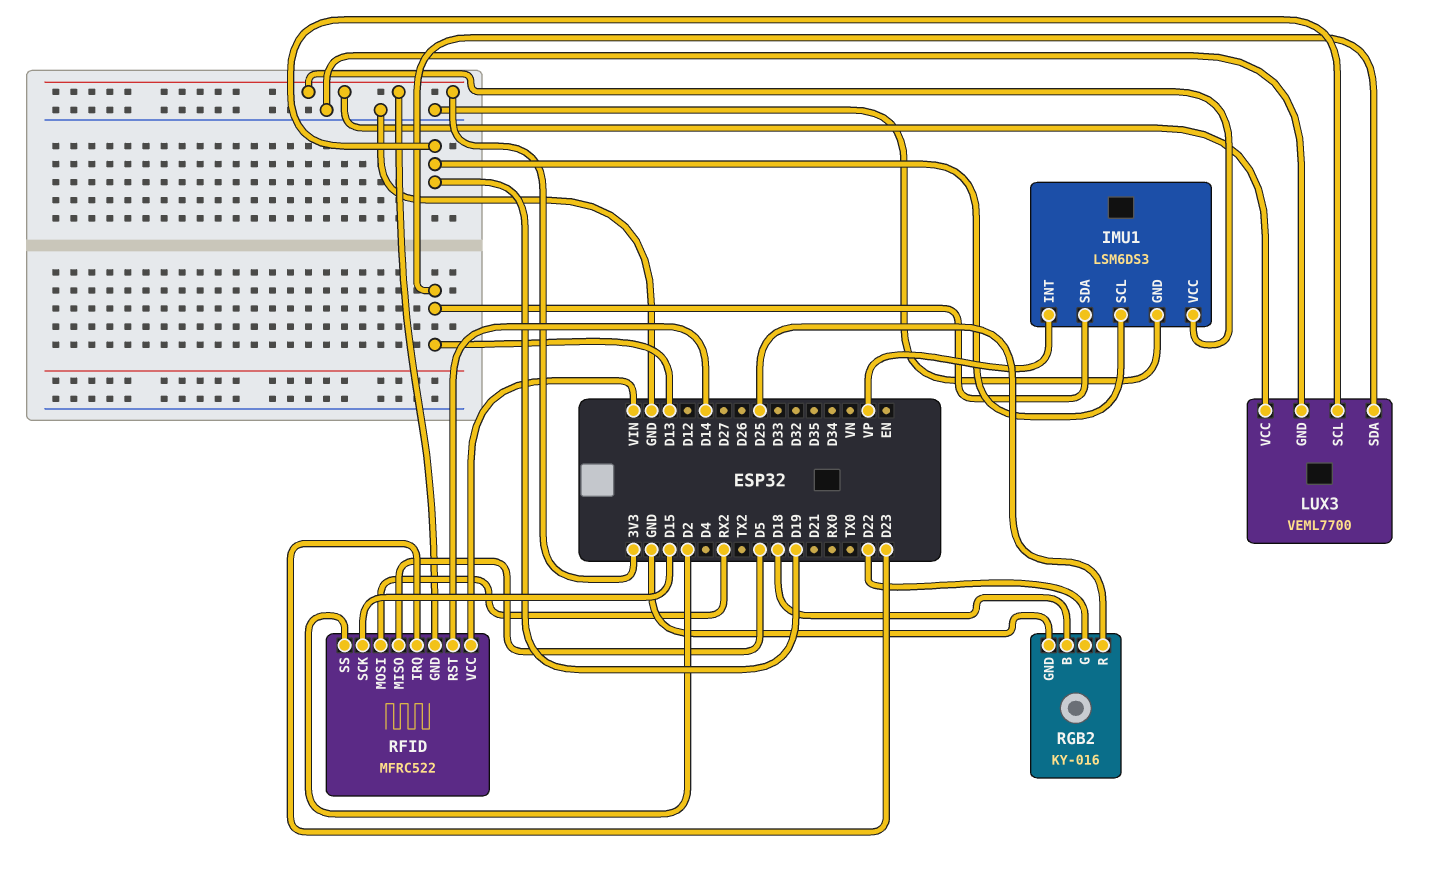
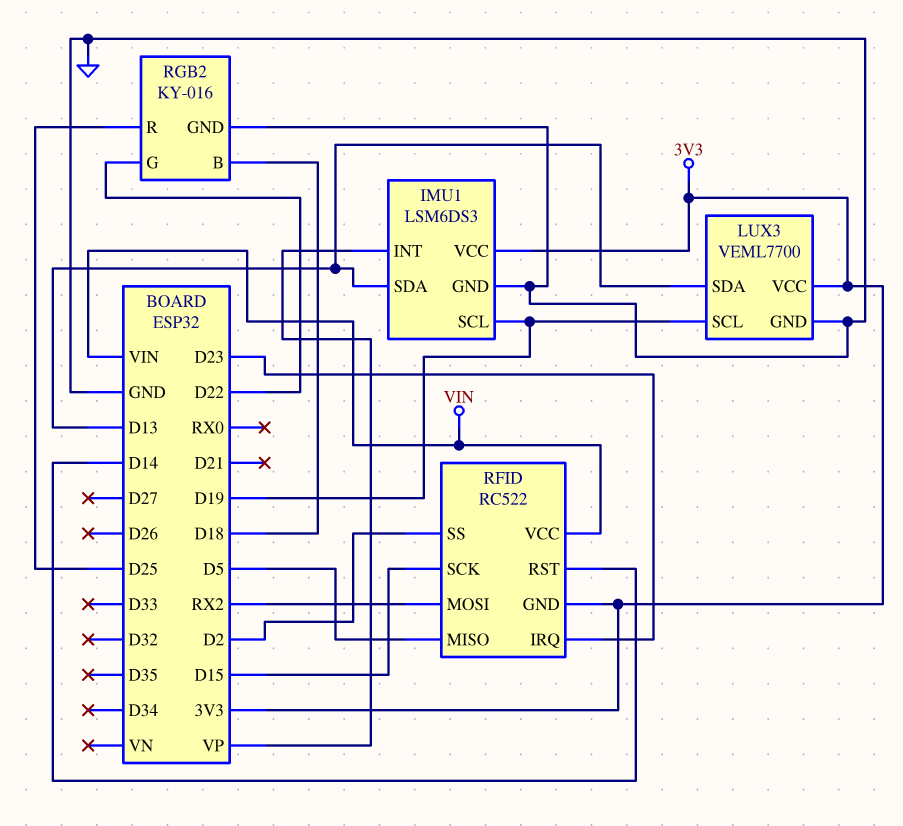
RFID: MFRC522 -> RC522

